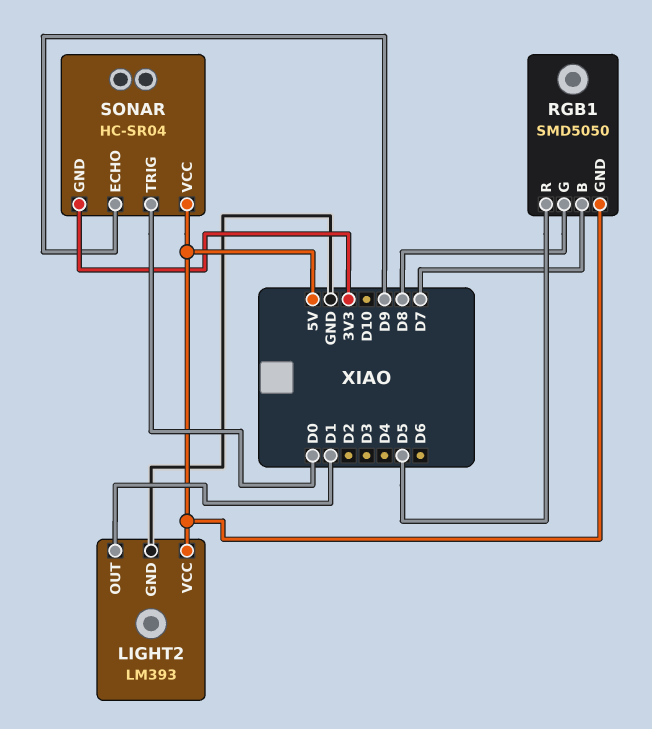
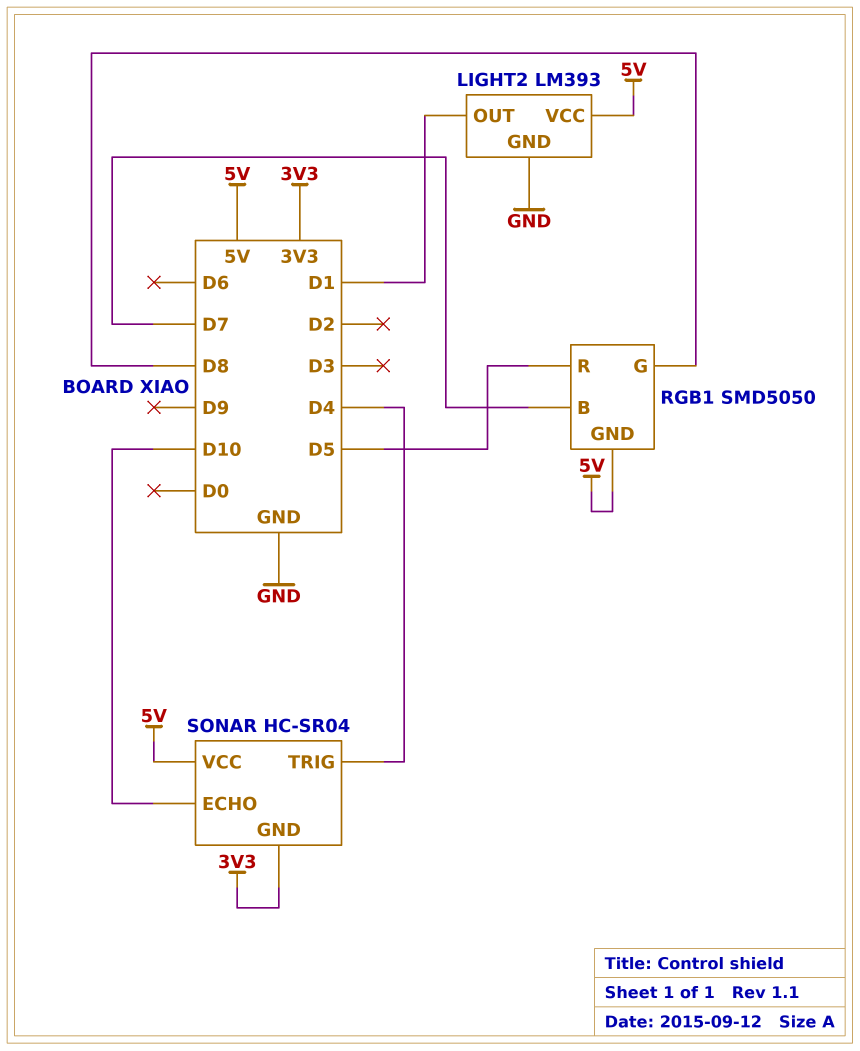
SONAR pin ECHO: D9 -> D10
SONAR pin TRIG: D0 -> D4

